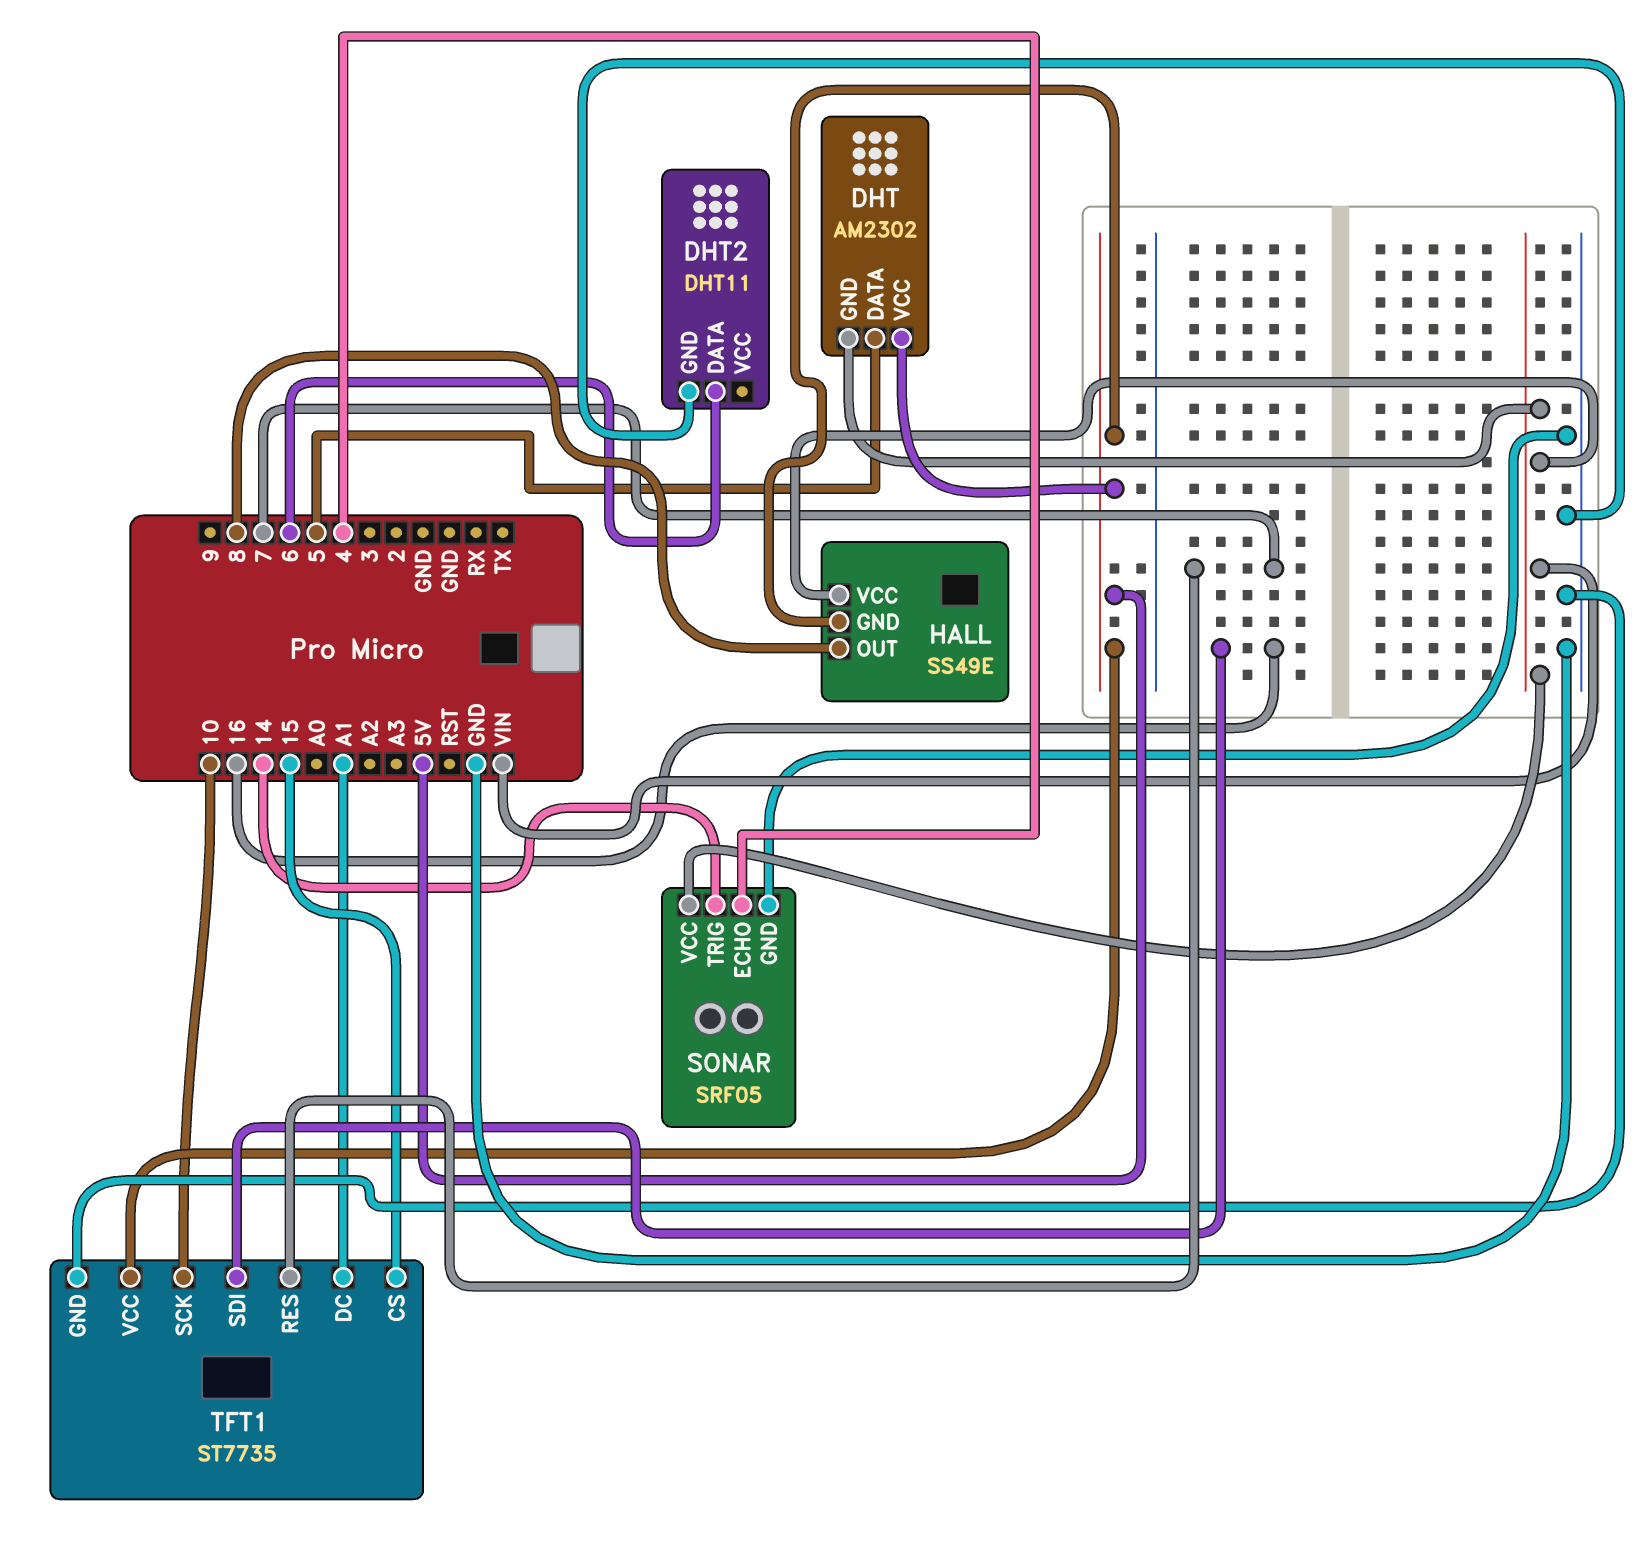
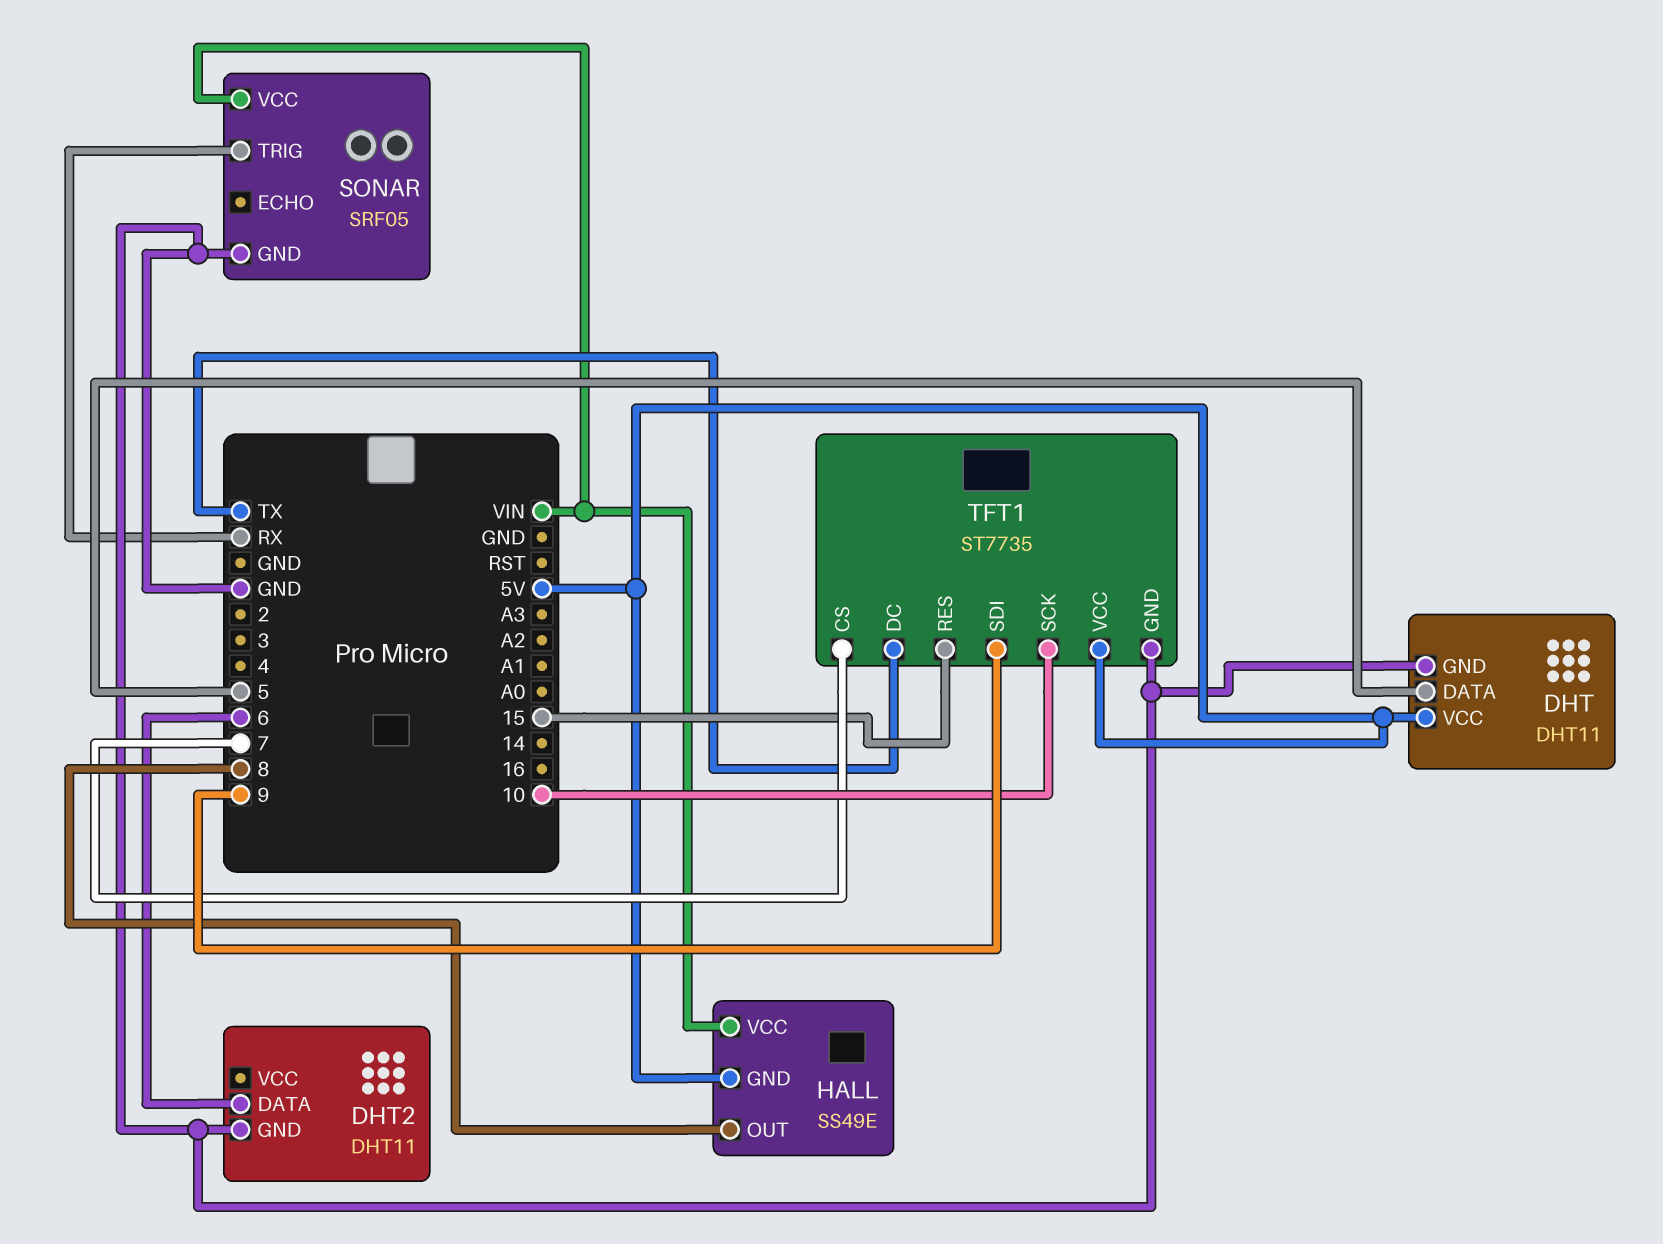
DHT: AM2302 -> DHT11
DHT pin GND: VIN -> GND
SONAR pin ECHO: 4 -> none
SONAR pin TRIG: 14 -> RX
TFT1 pin CS: 15 -> 7
TFT1 pin DC: A1 -> TX
TFT1 pin RES: 7 -> 15
TFT1 pin SDI: 16 -> 9

